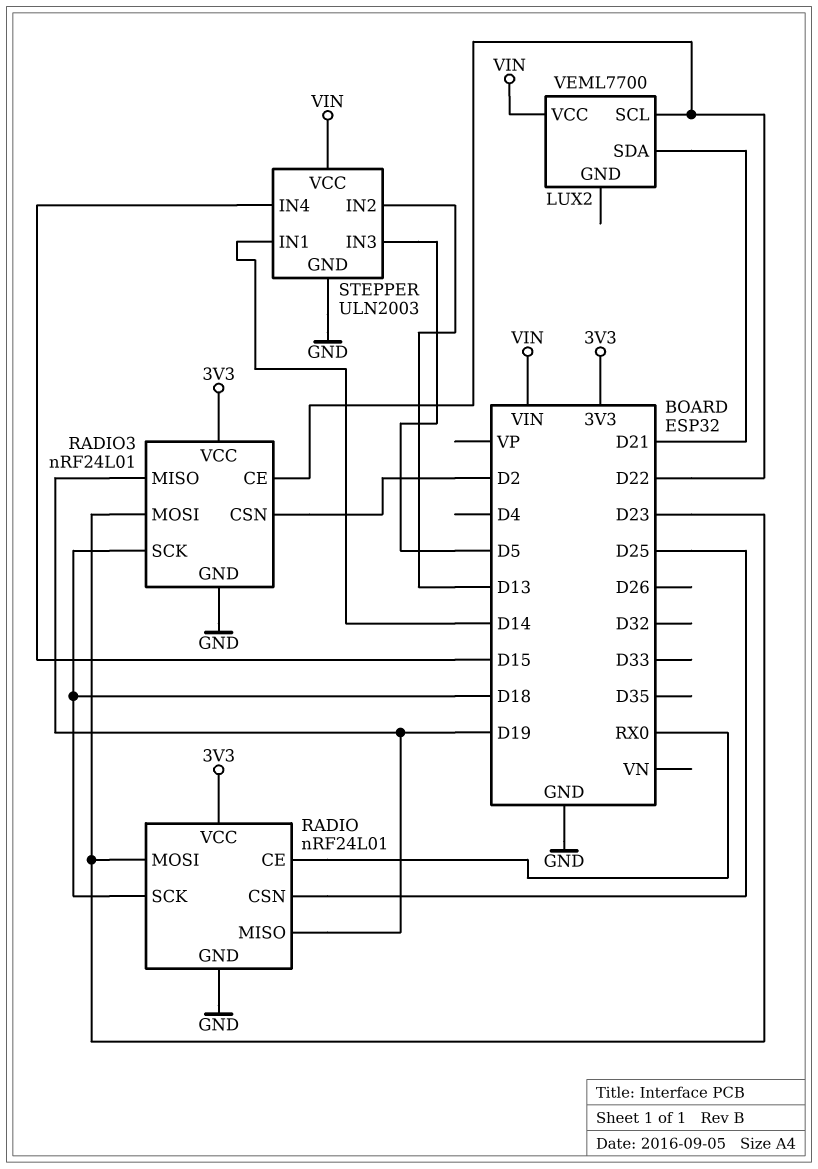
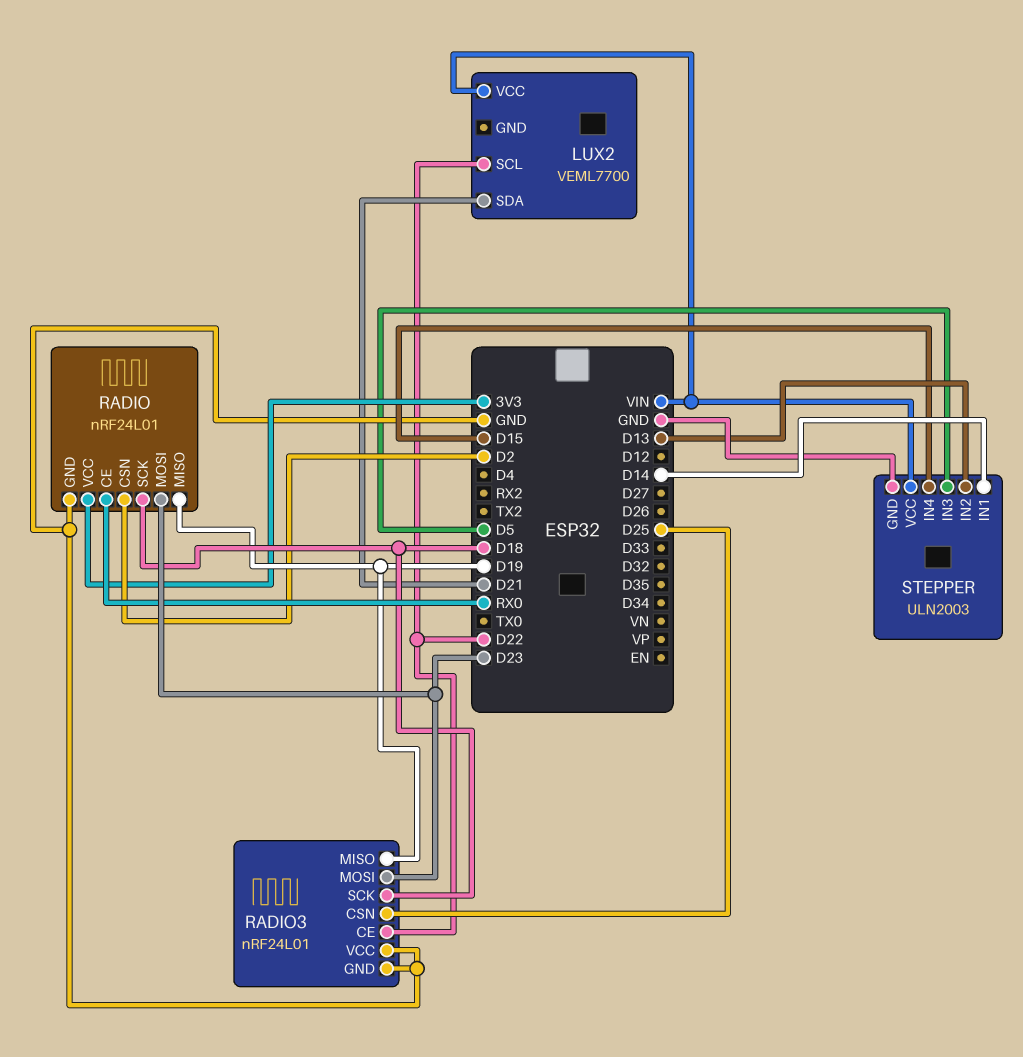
RADIO pin CSN: D25 -> D2
RADIO3 pin CSN: D2 -> D25
RADIO3 pin VCC: 3V3 -> GND

